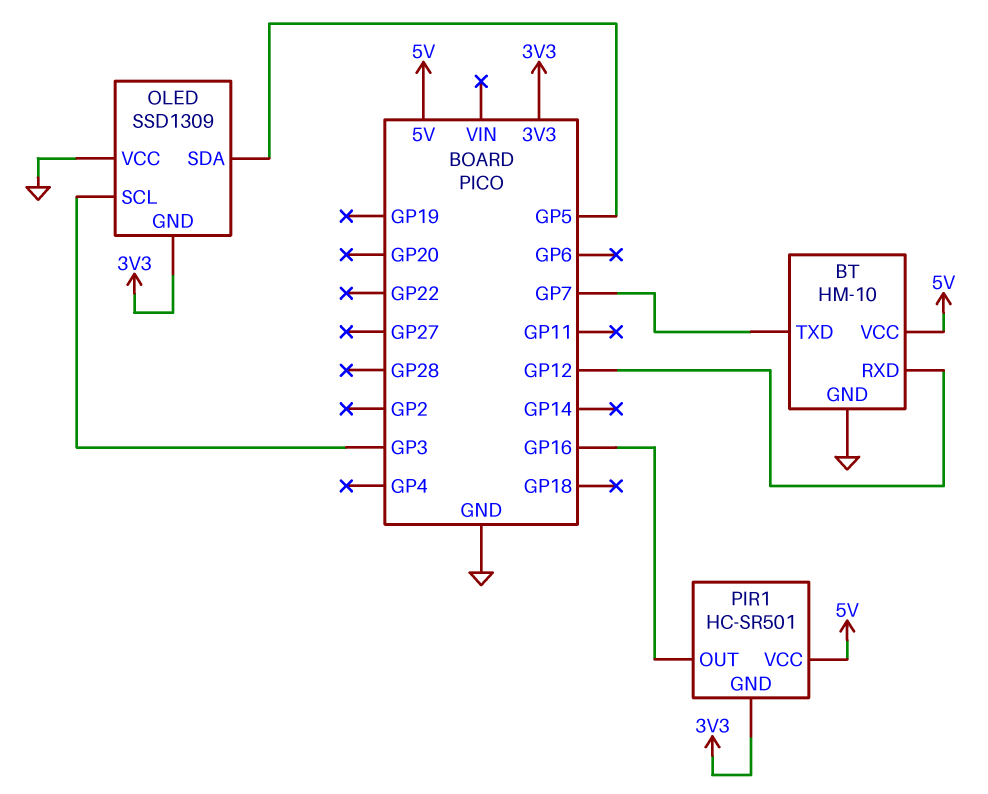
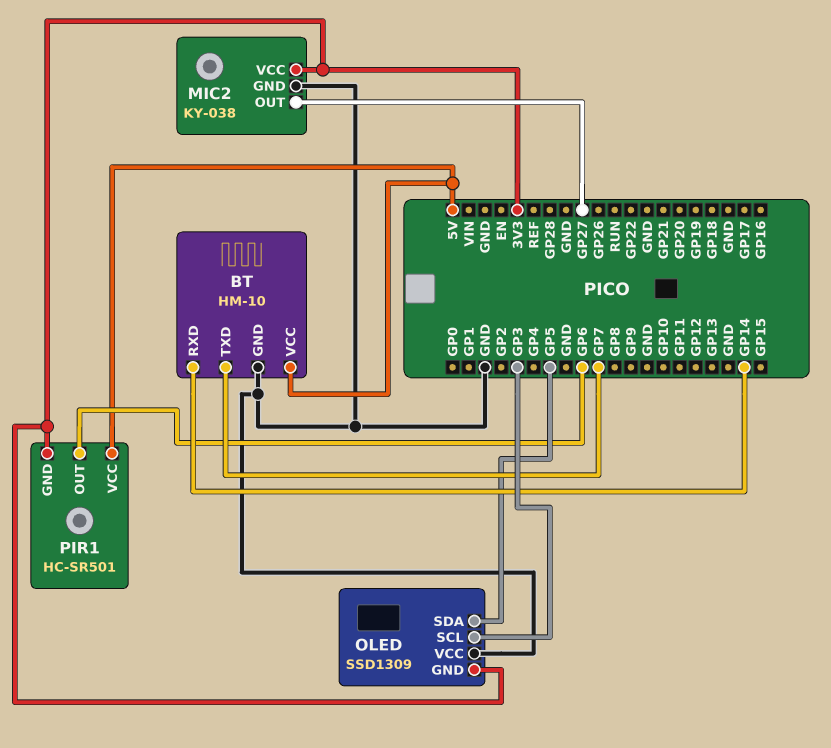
BT pin RXD: GP12 -> GP14
MIC2: none -> KY-038
MIC2 pin GND: none -> GND
MIC2 pin OUT: none -> GP27
MIC2 pin VCC: none -> 3V3
PIR1 pin OUT: GP16 -> GP6

